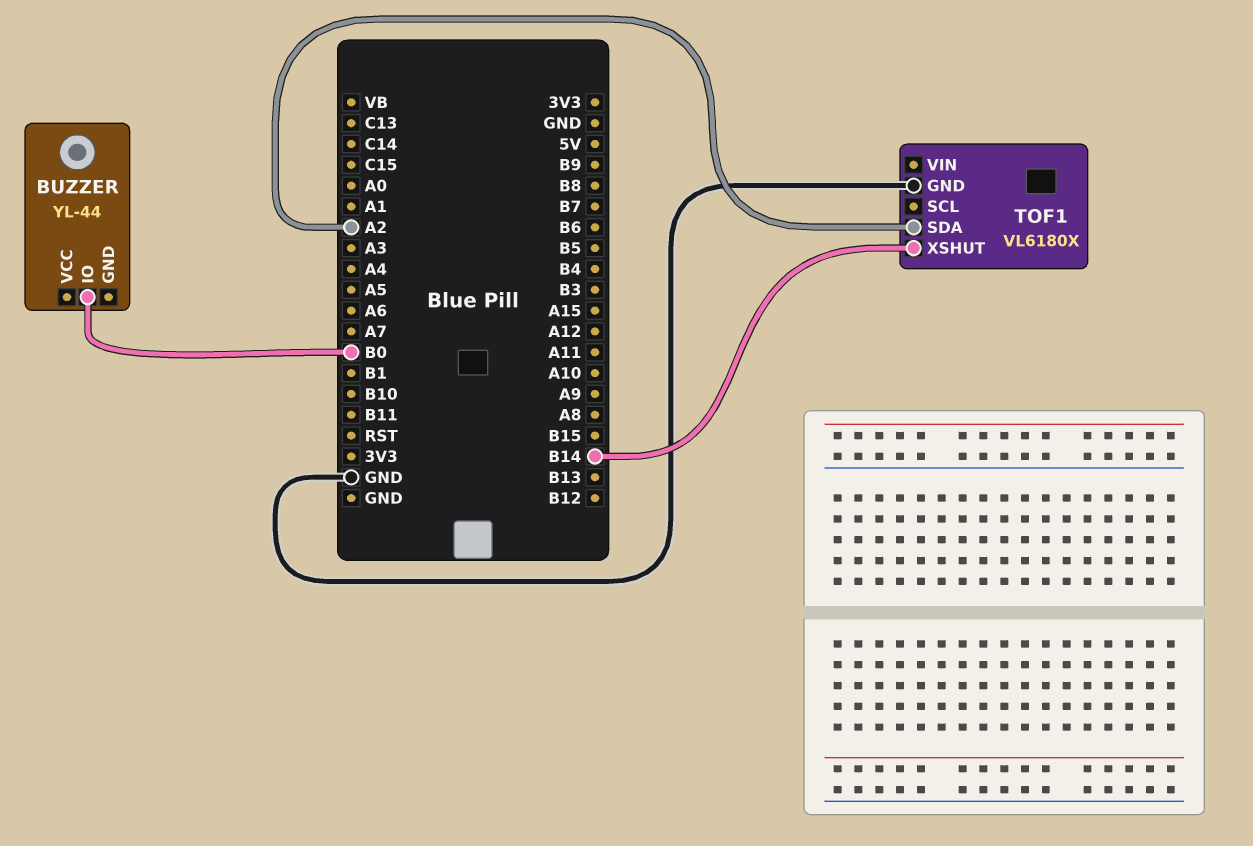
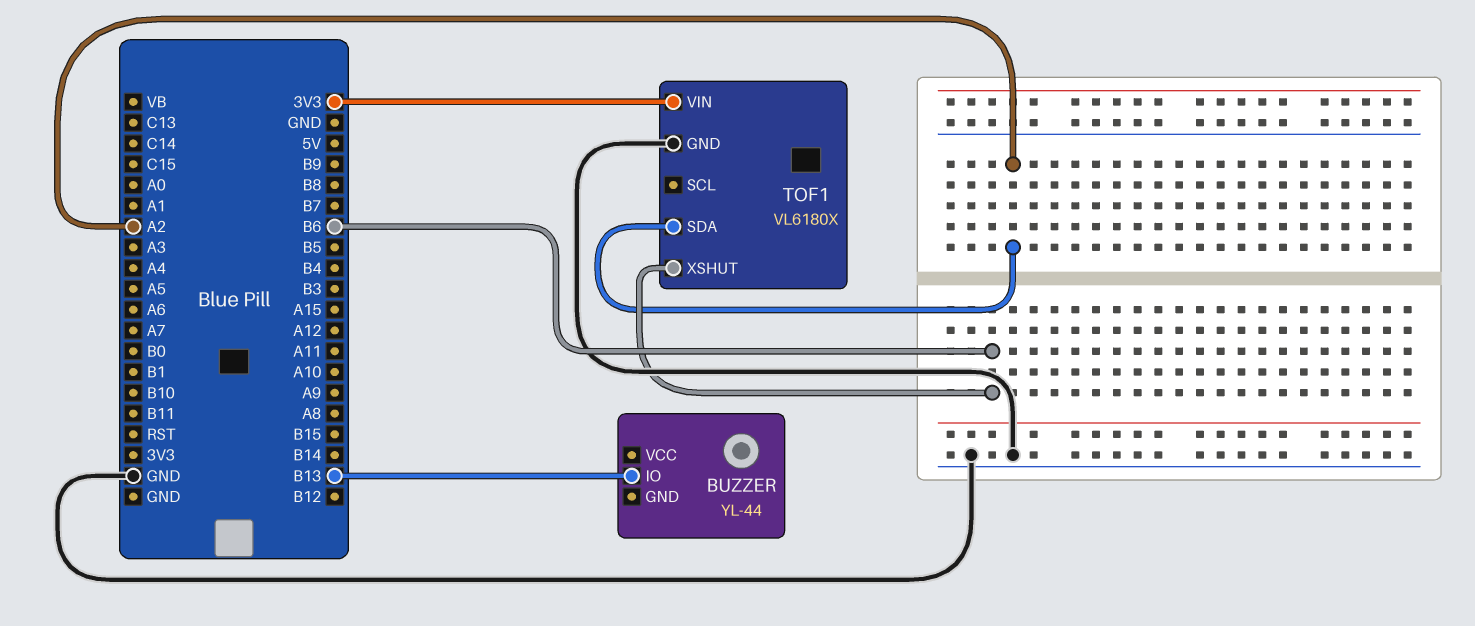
BUZZER pin IO: B0 -> B13
TOF1 pin VIN: none -> 3V3
TOF1 pin XSHUT: B14 -> B6

